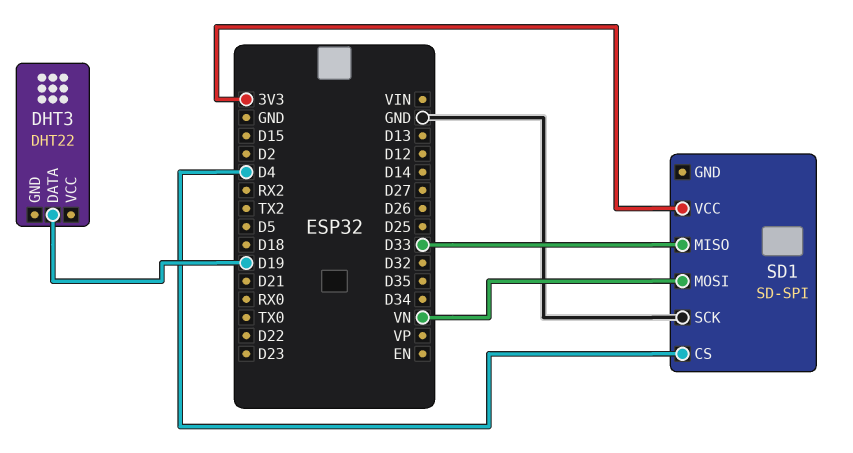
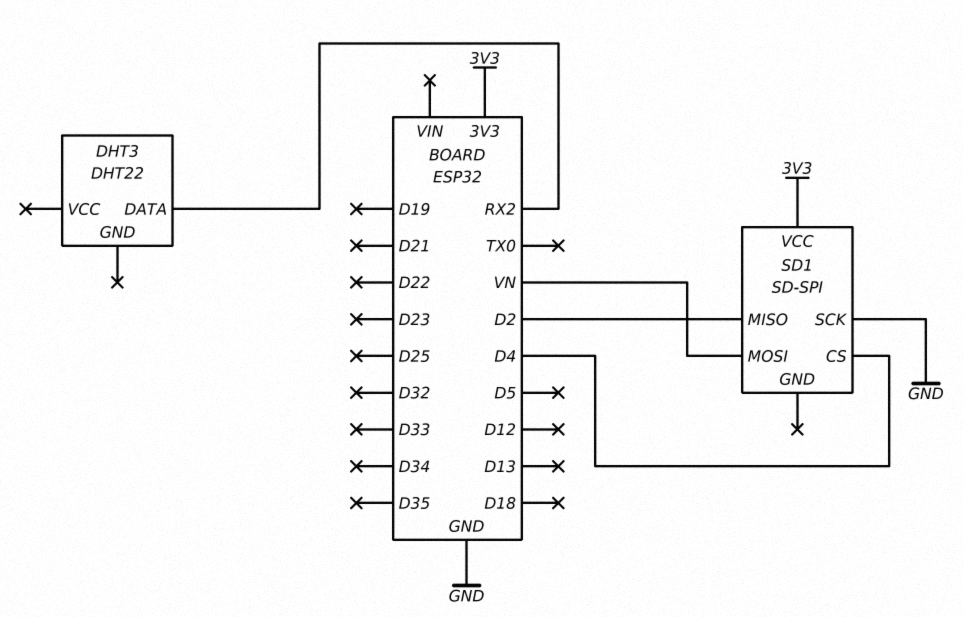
DHT3 pin DATA: D19 -> RX2
SD1 pin MISO: D33 -> D2

